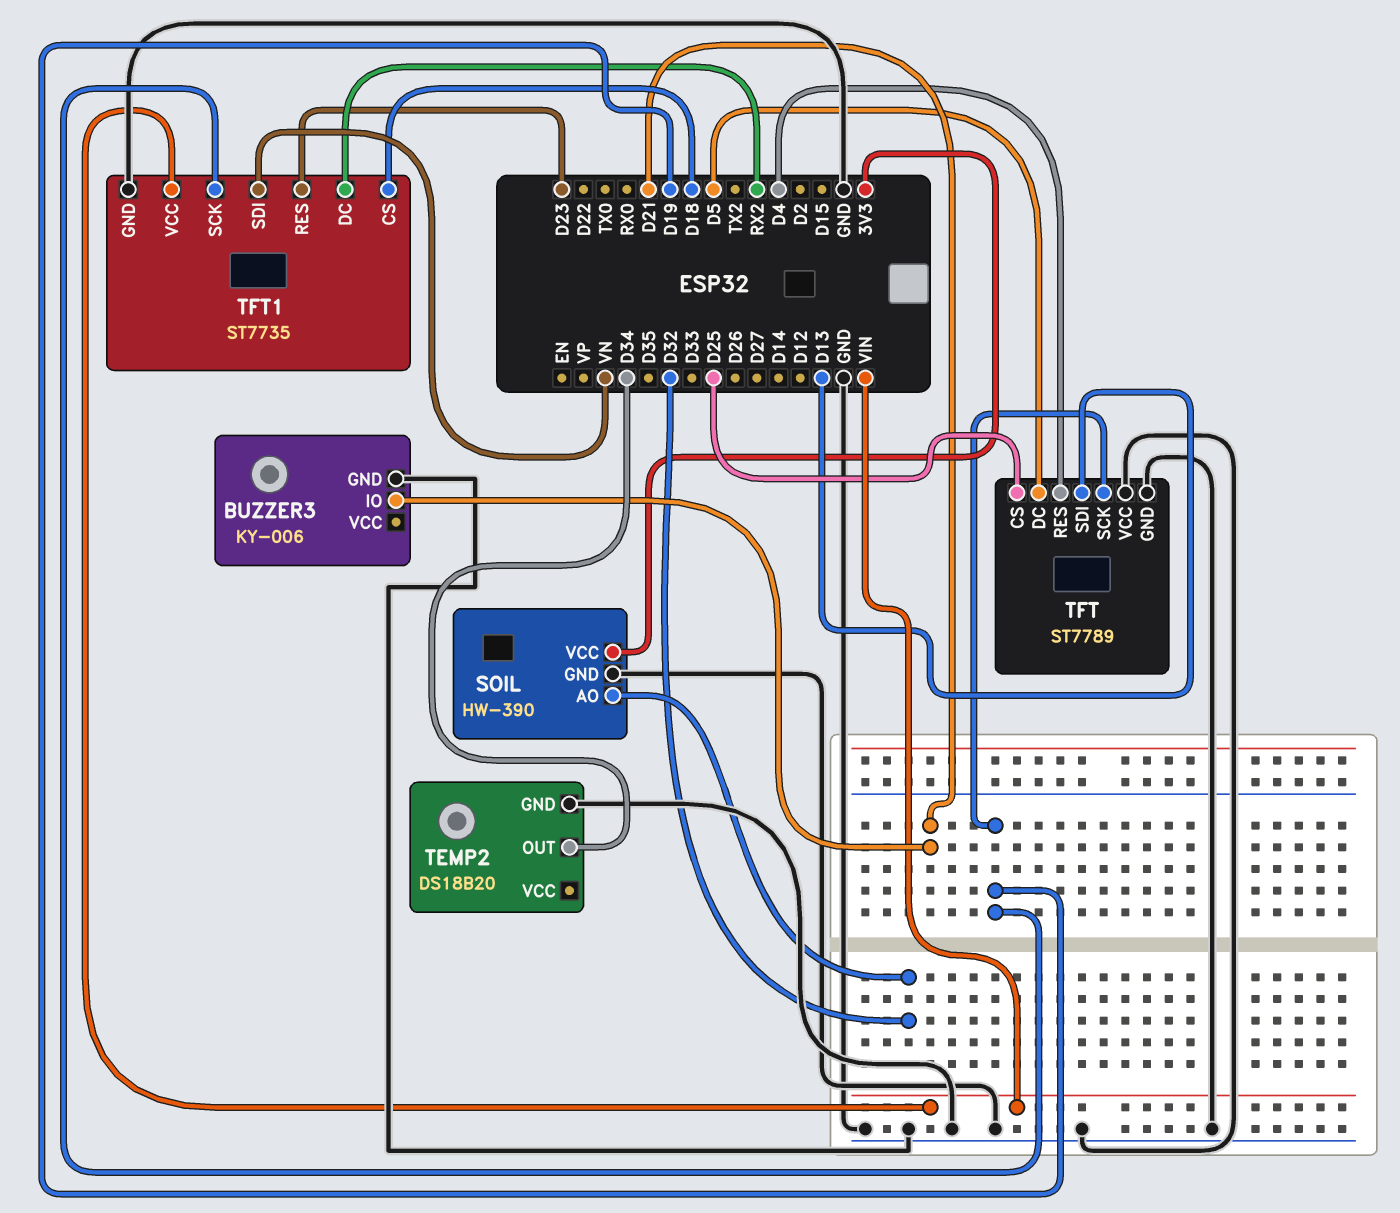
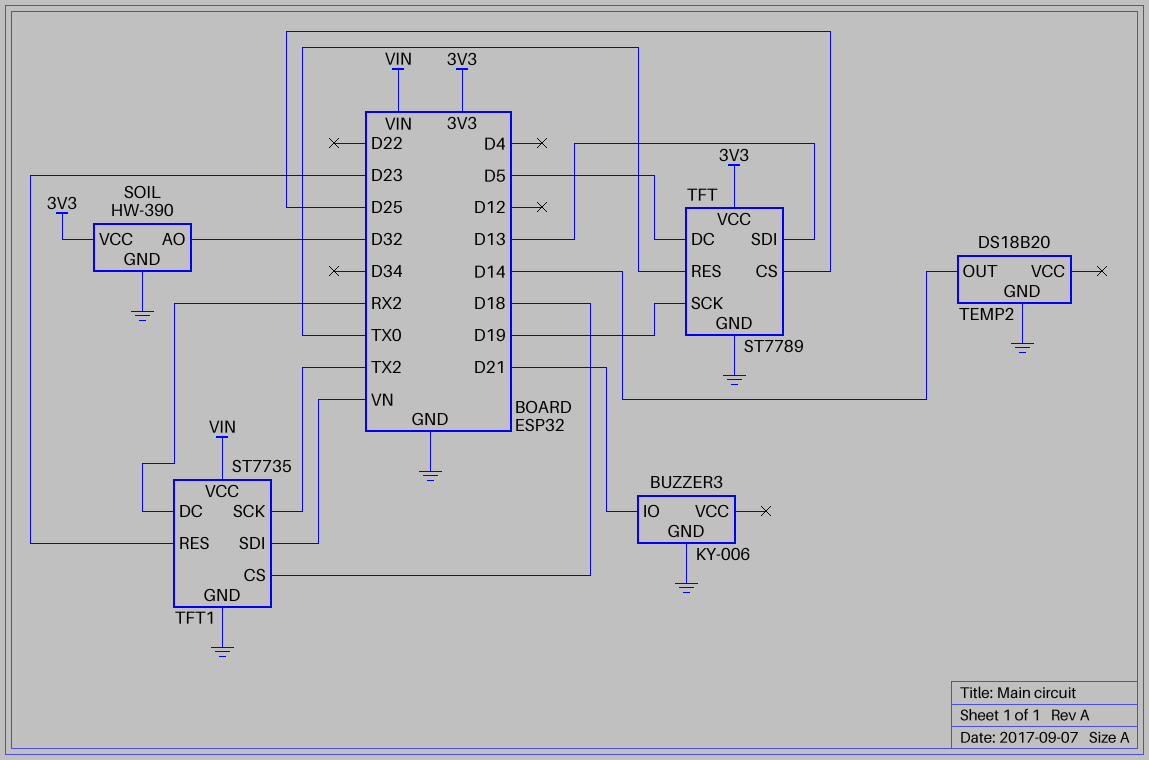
TEMP2 pin OUT: D34 -> D14
TFT pin RES: D4 -> TX0
TFT pin VCC: GND -> 3V3
TFT1 pin SCK: D19 -> TX2

